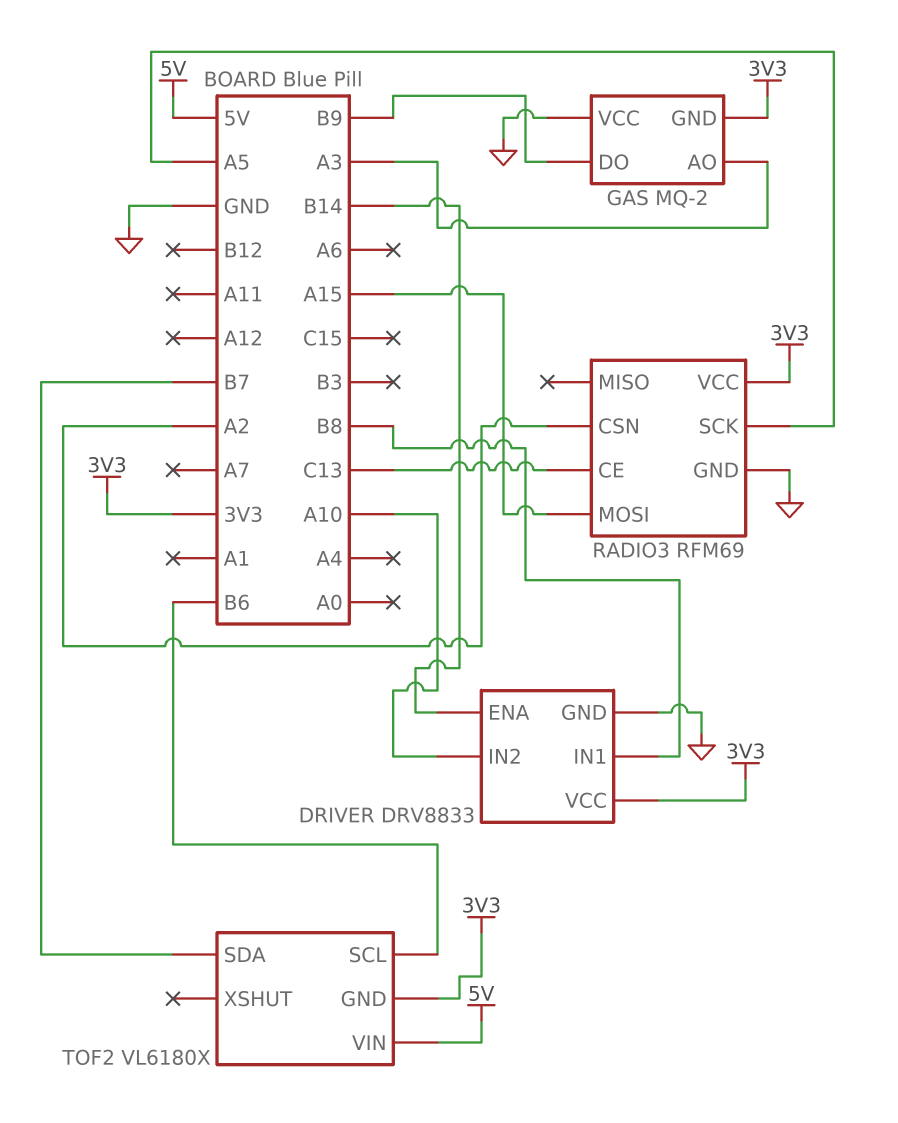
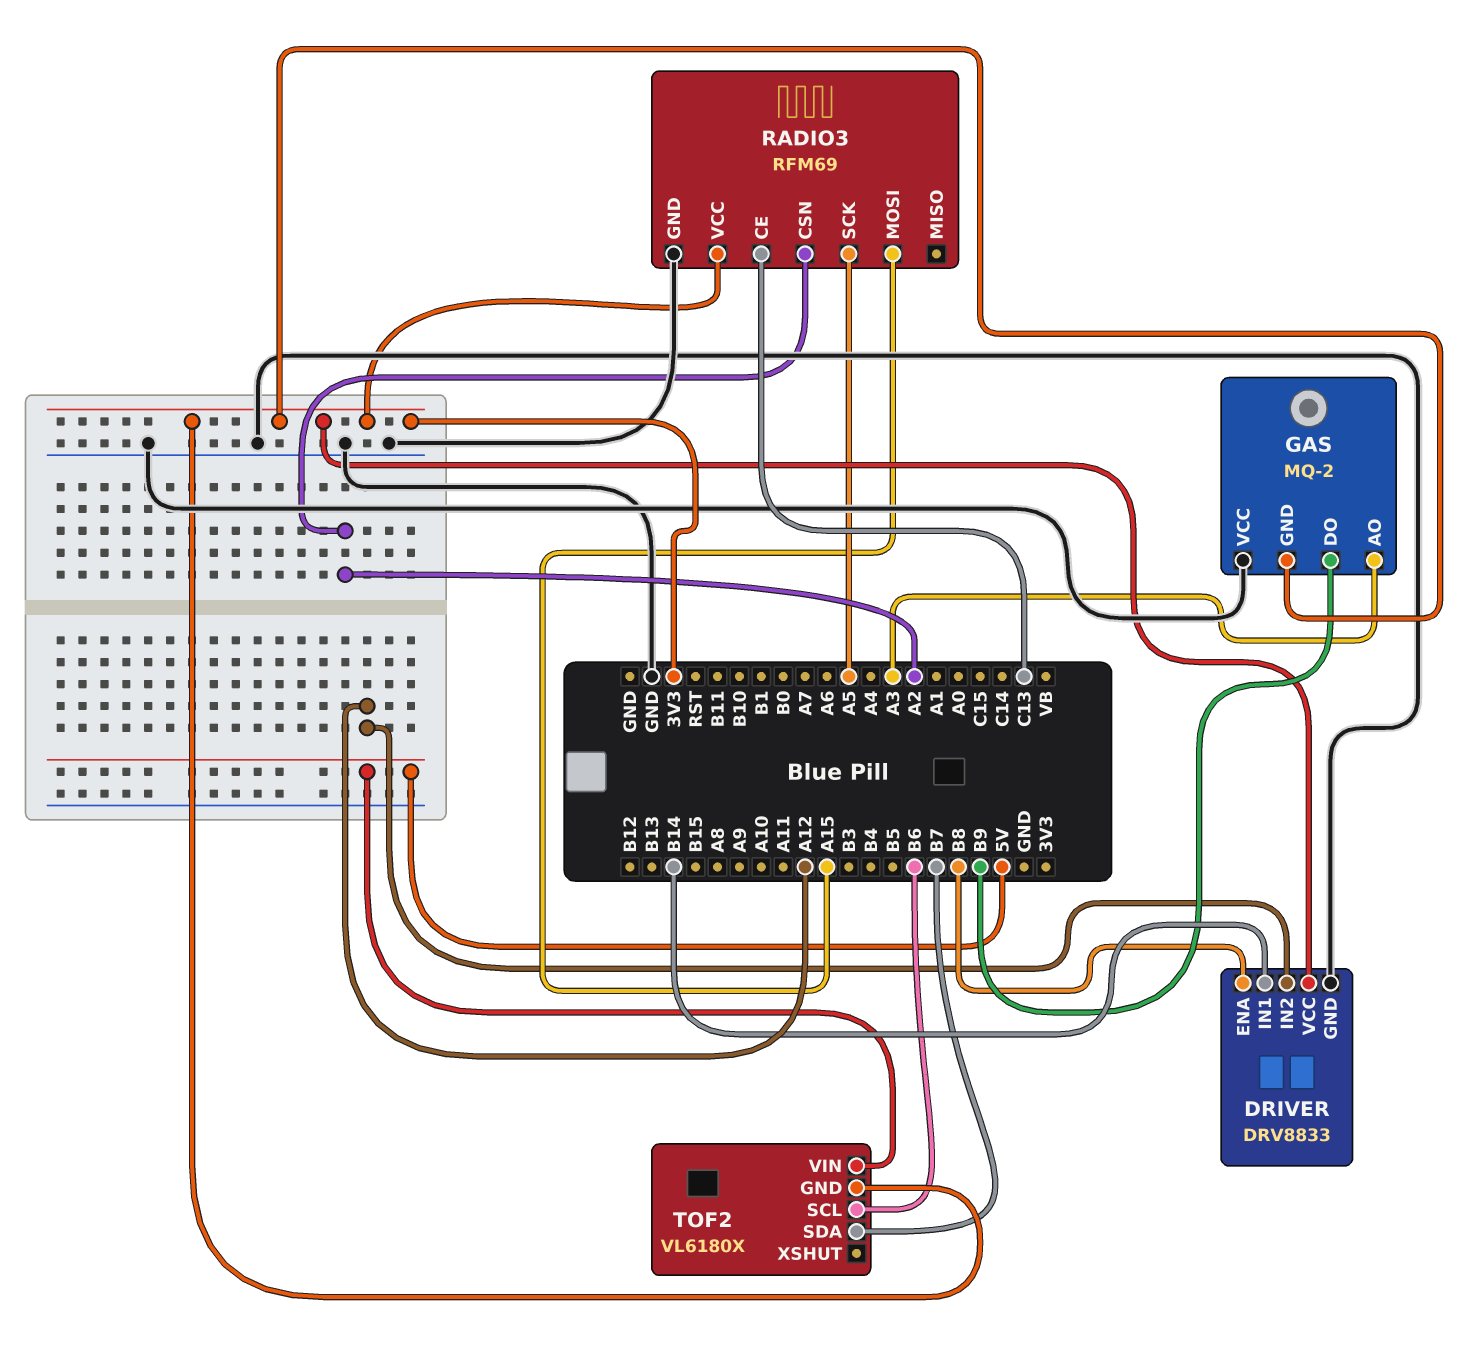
DRIVER pin ENA: B14 -> B8
DRIVER pin IN1: B8 -> B14
DRIVER pin IN2: A10 -> A12

